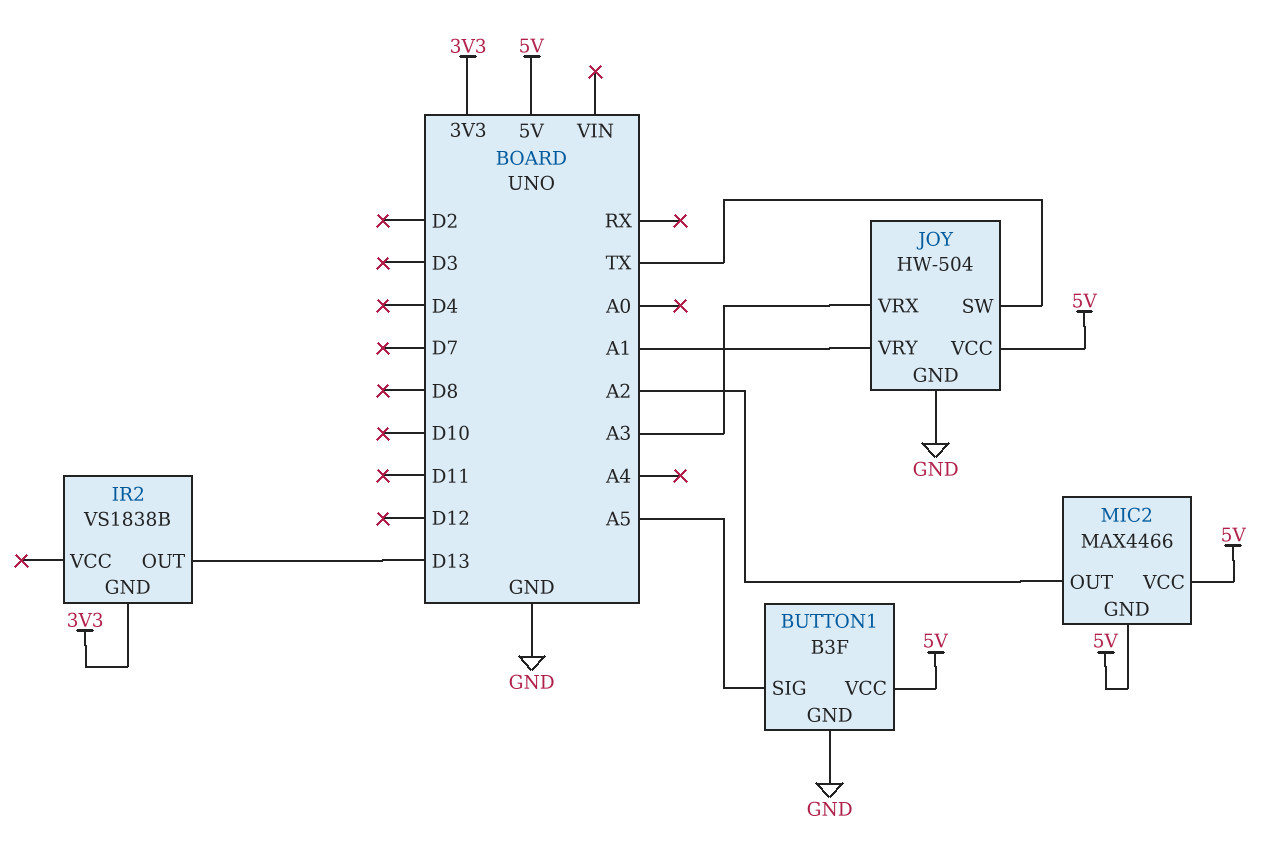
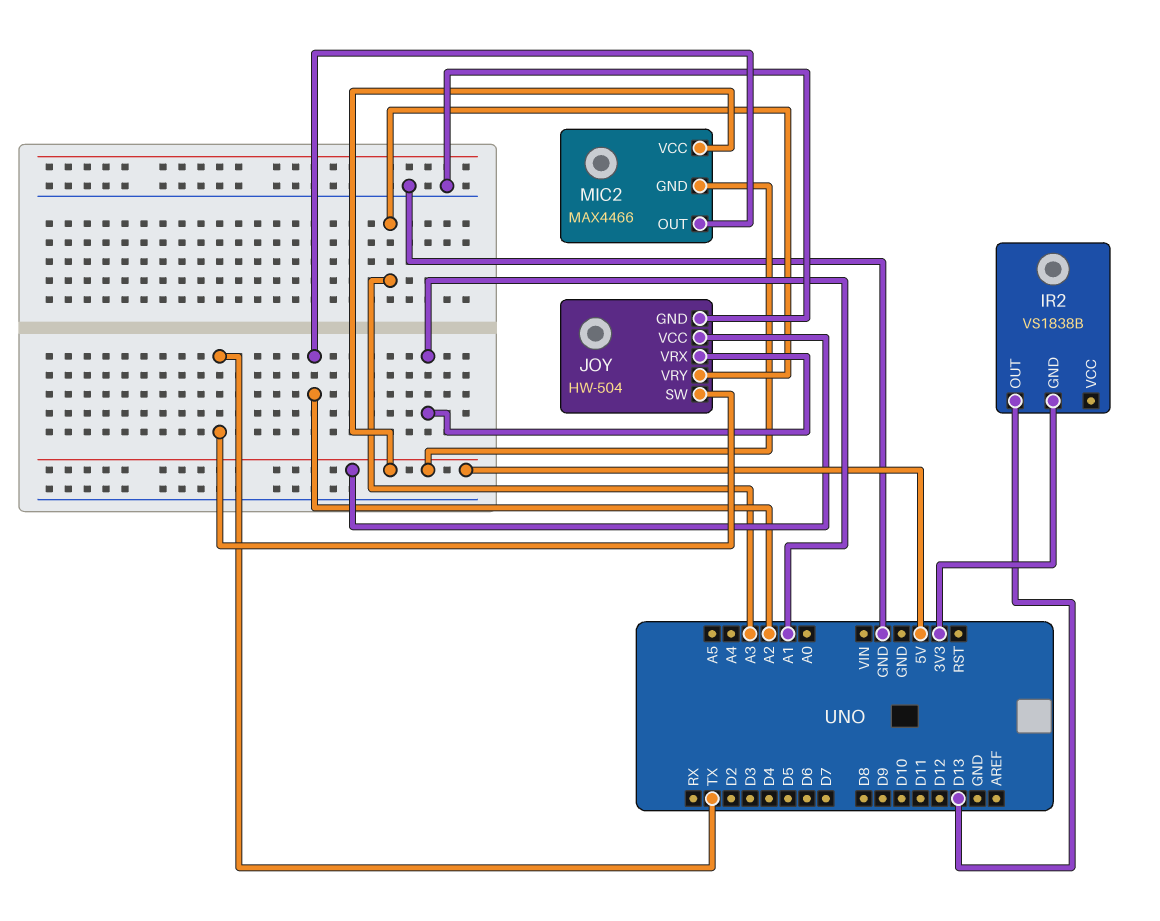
BUTTON1: B3F -> none
BUTTON1 pin GND: GND -> none
BUTTON1 pin SIG: A5 -> none
BUTTON1 pin VCC: 5V -> none
JOY pin VRX: A3 -> A1
JOY pin VRY: A1 -> A3

